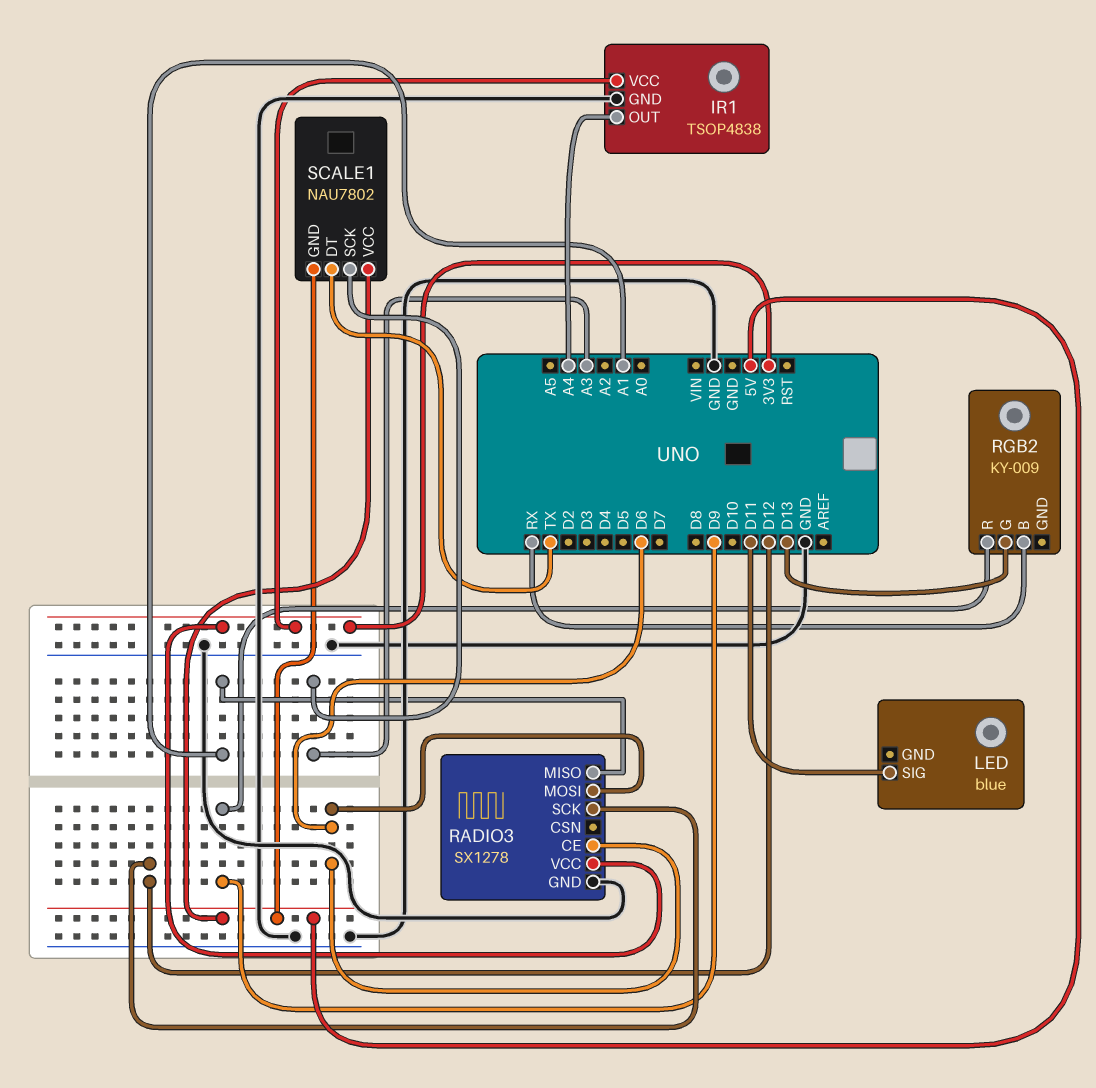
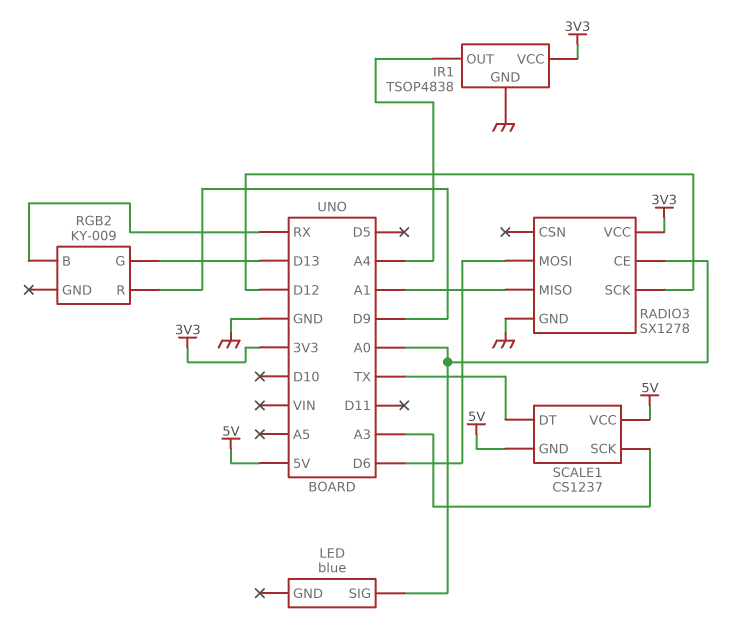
LED pin SIG: D11 -> A0
RADIO3 pin CE: D6 -> A0
SCALE1: NAU7802 -> CS1237

